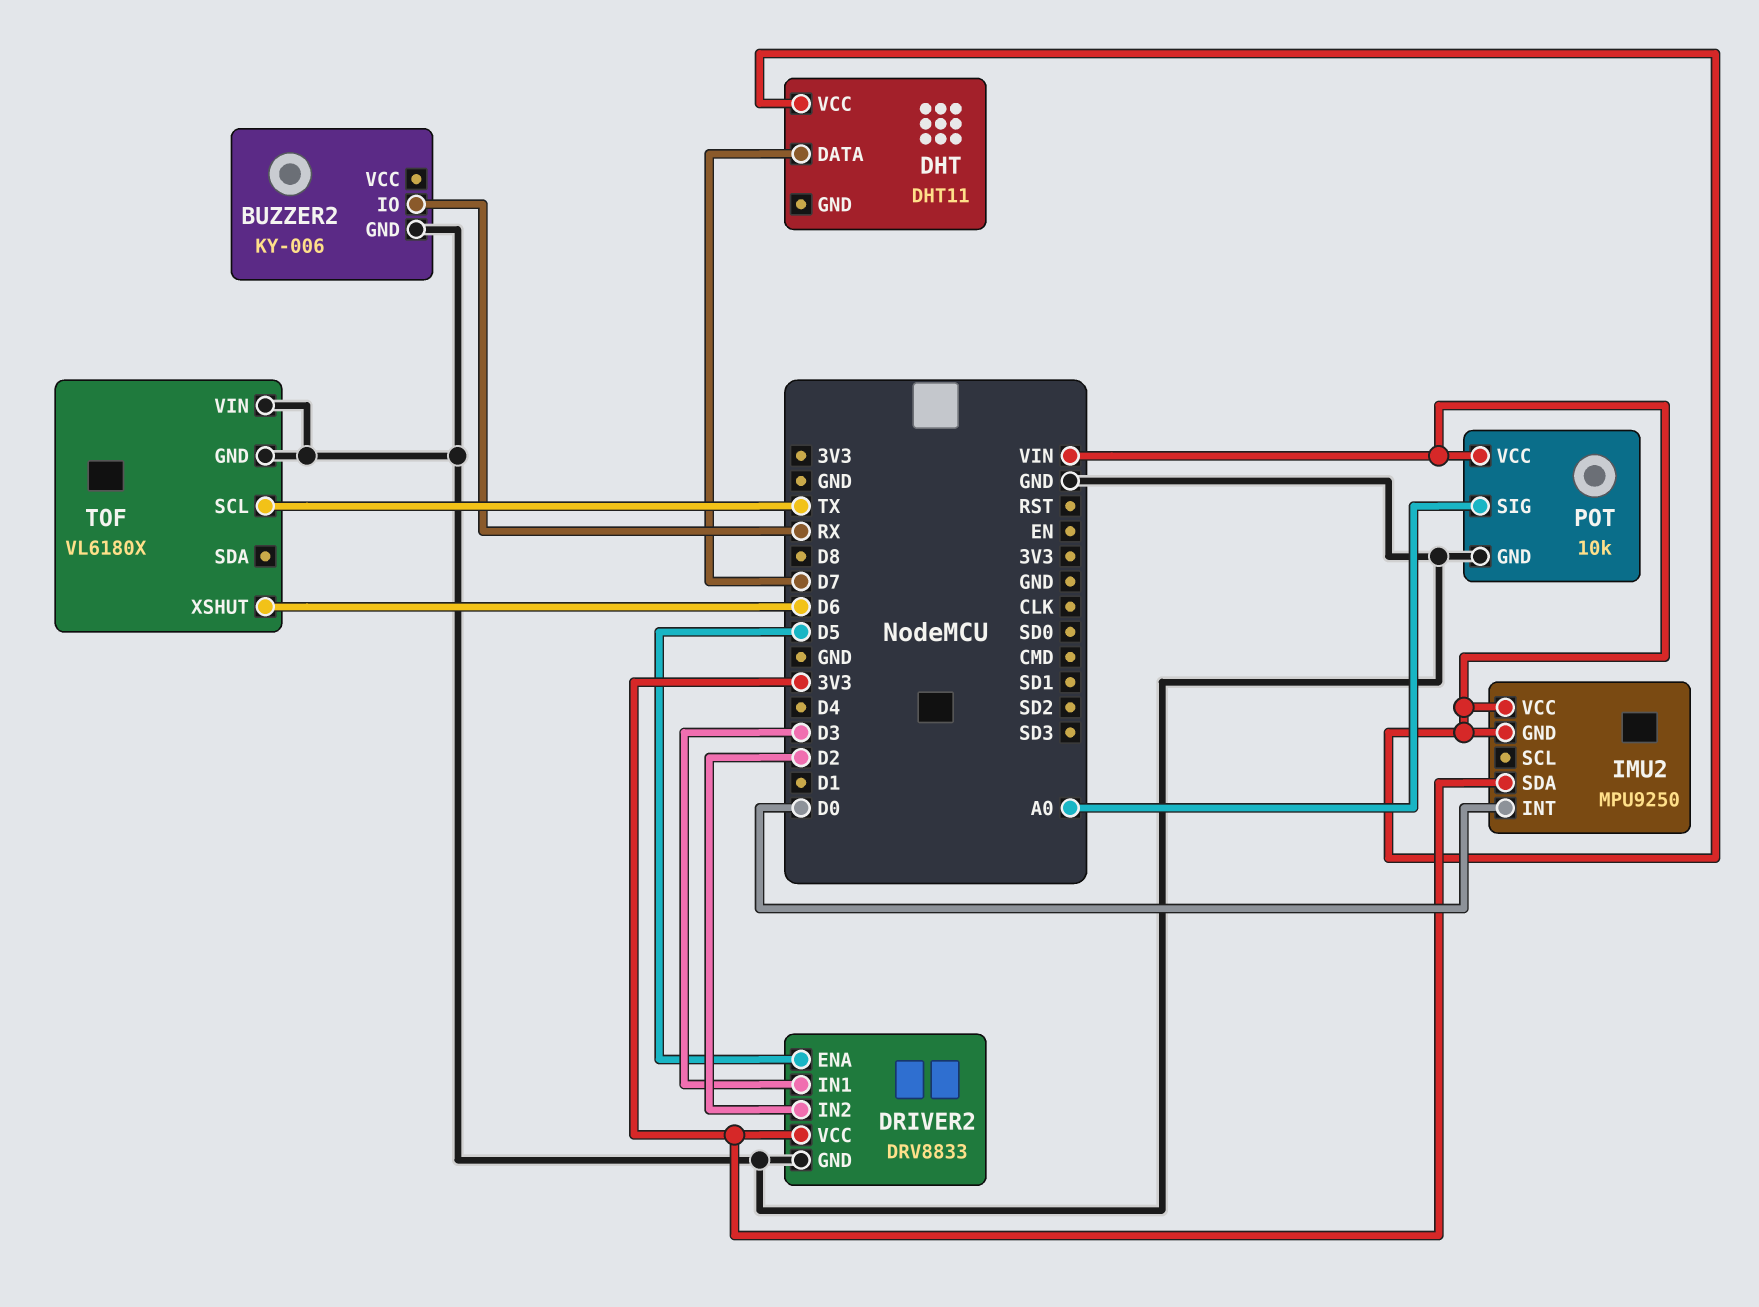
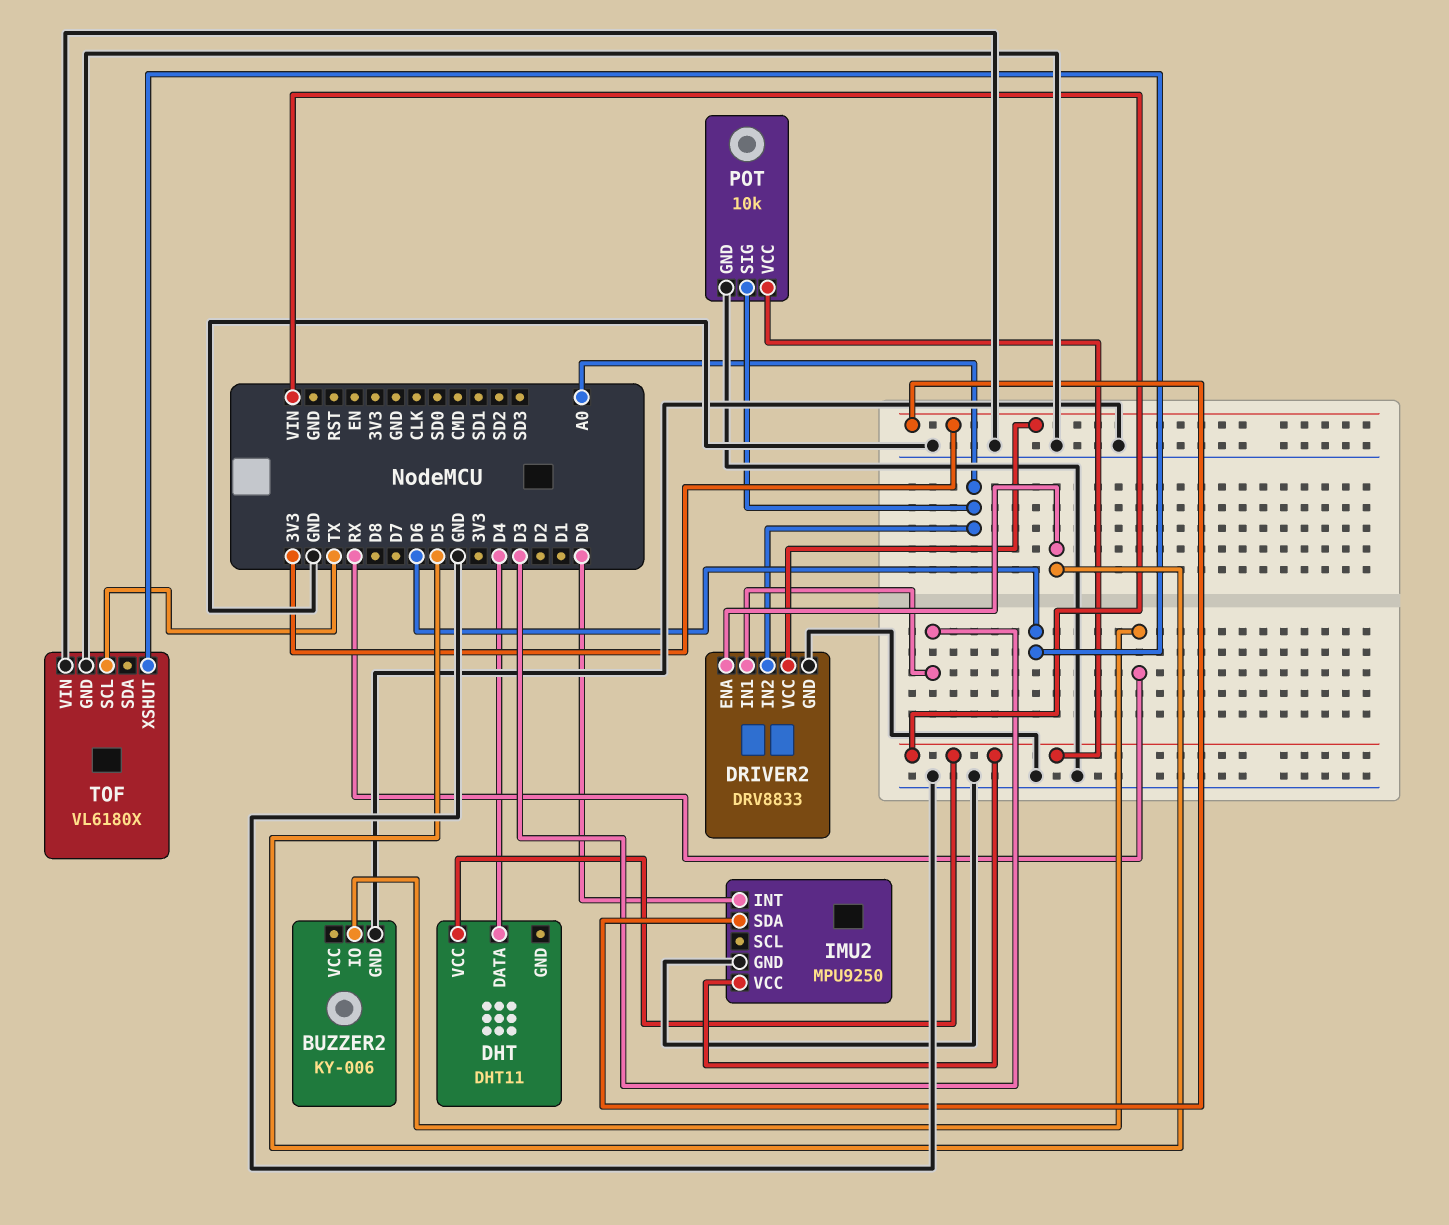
DHT pin DATA: D7 -> D4
DRIVER2 pin IN2: D2 -> A0
IMU2 pin GND: VIN -> GND

